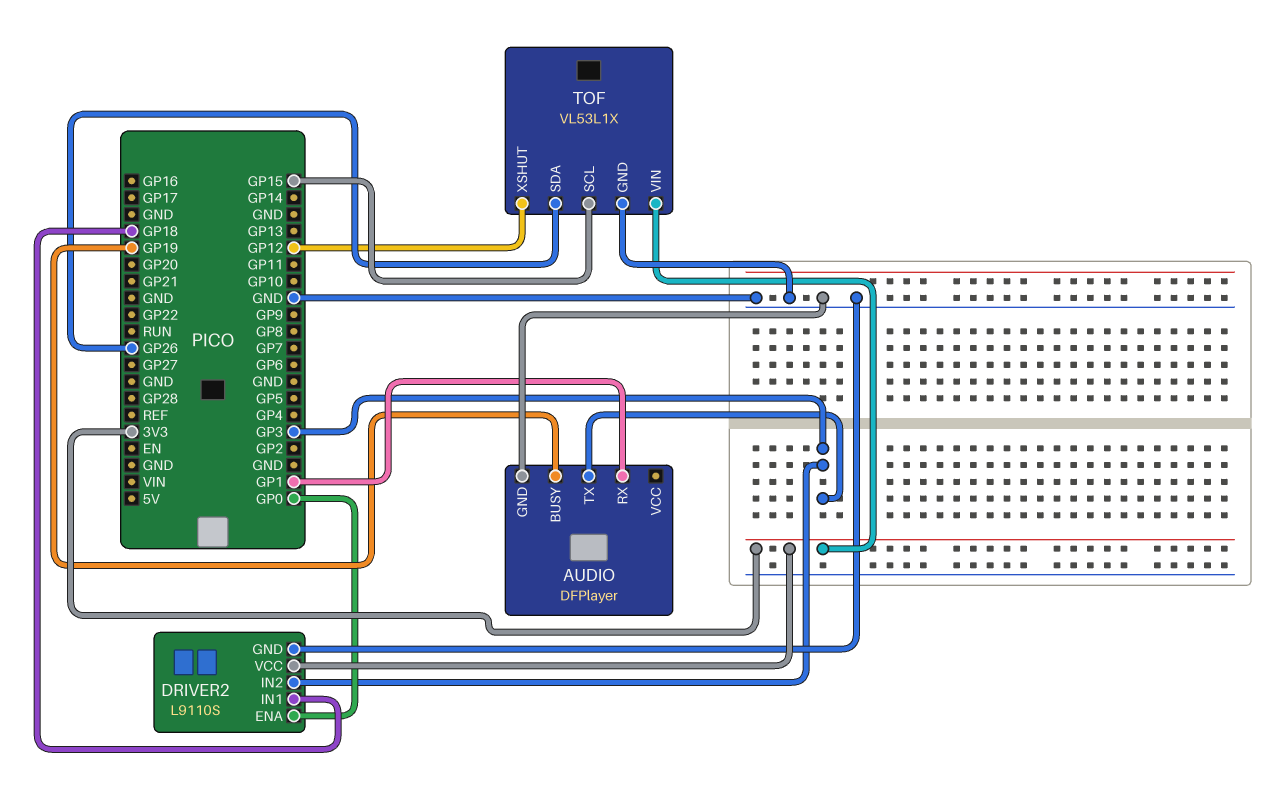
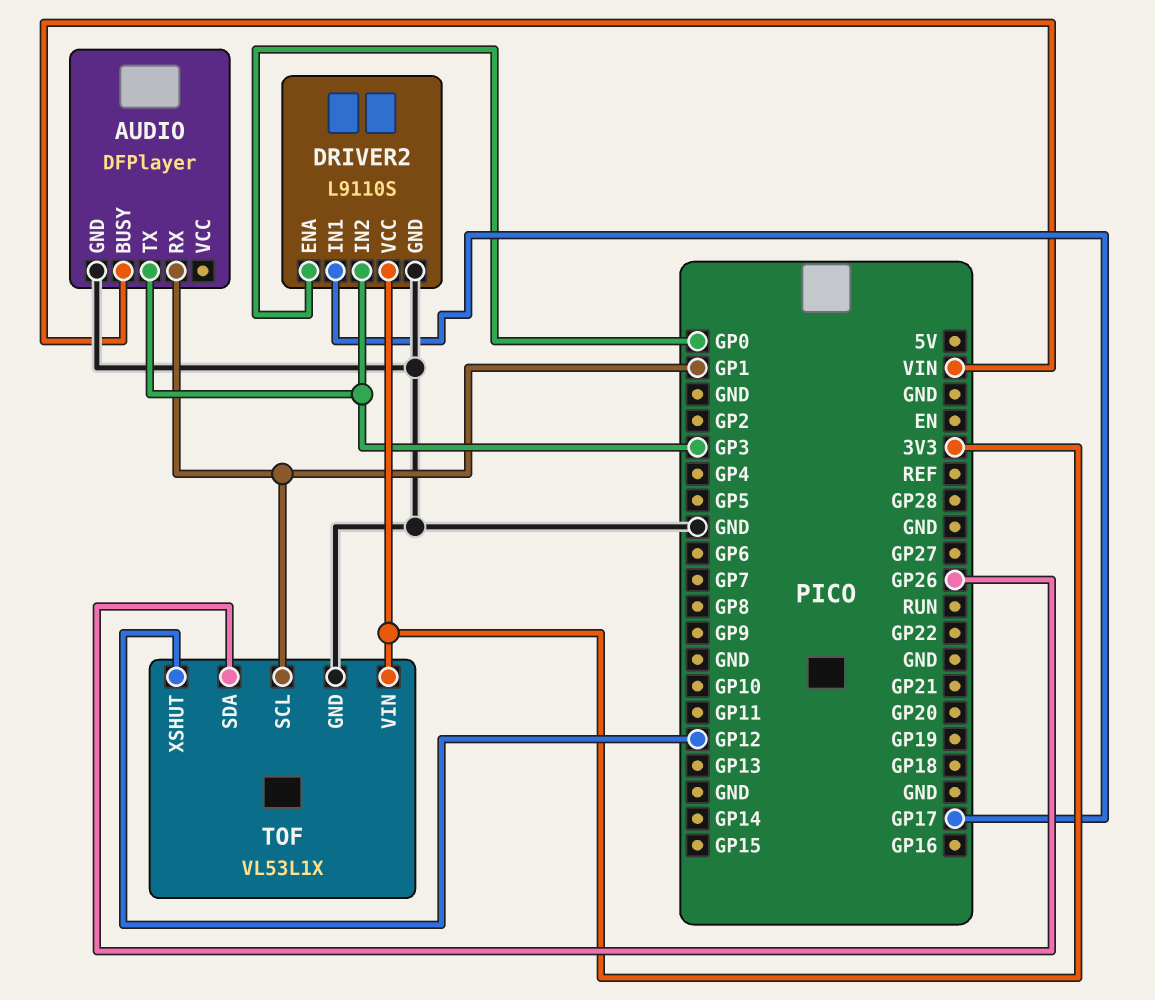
AUDIO pin BUSY: GP19 -> VIN
DRIVER2 pin IN1: GP18 -> GP17
TOF pin SCL: GP15 -> GP1

